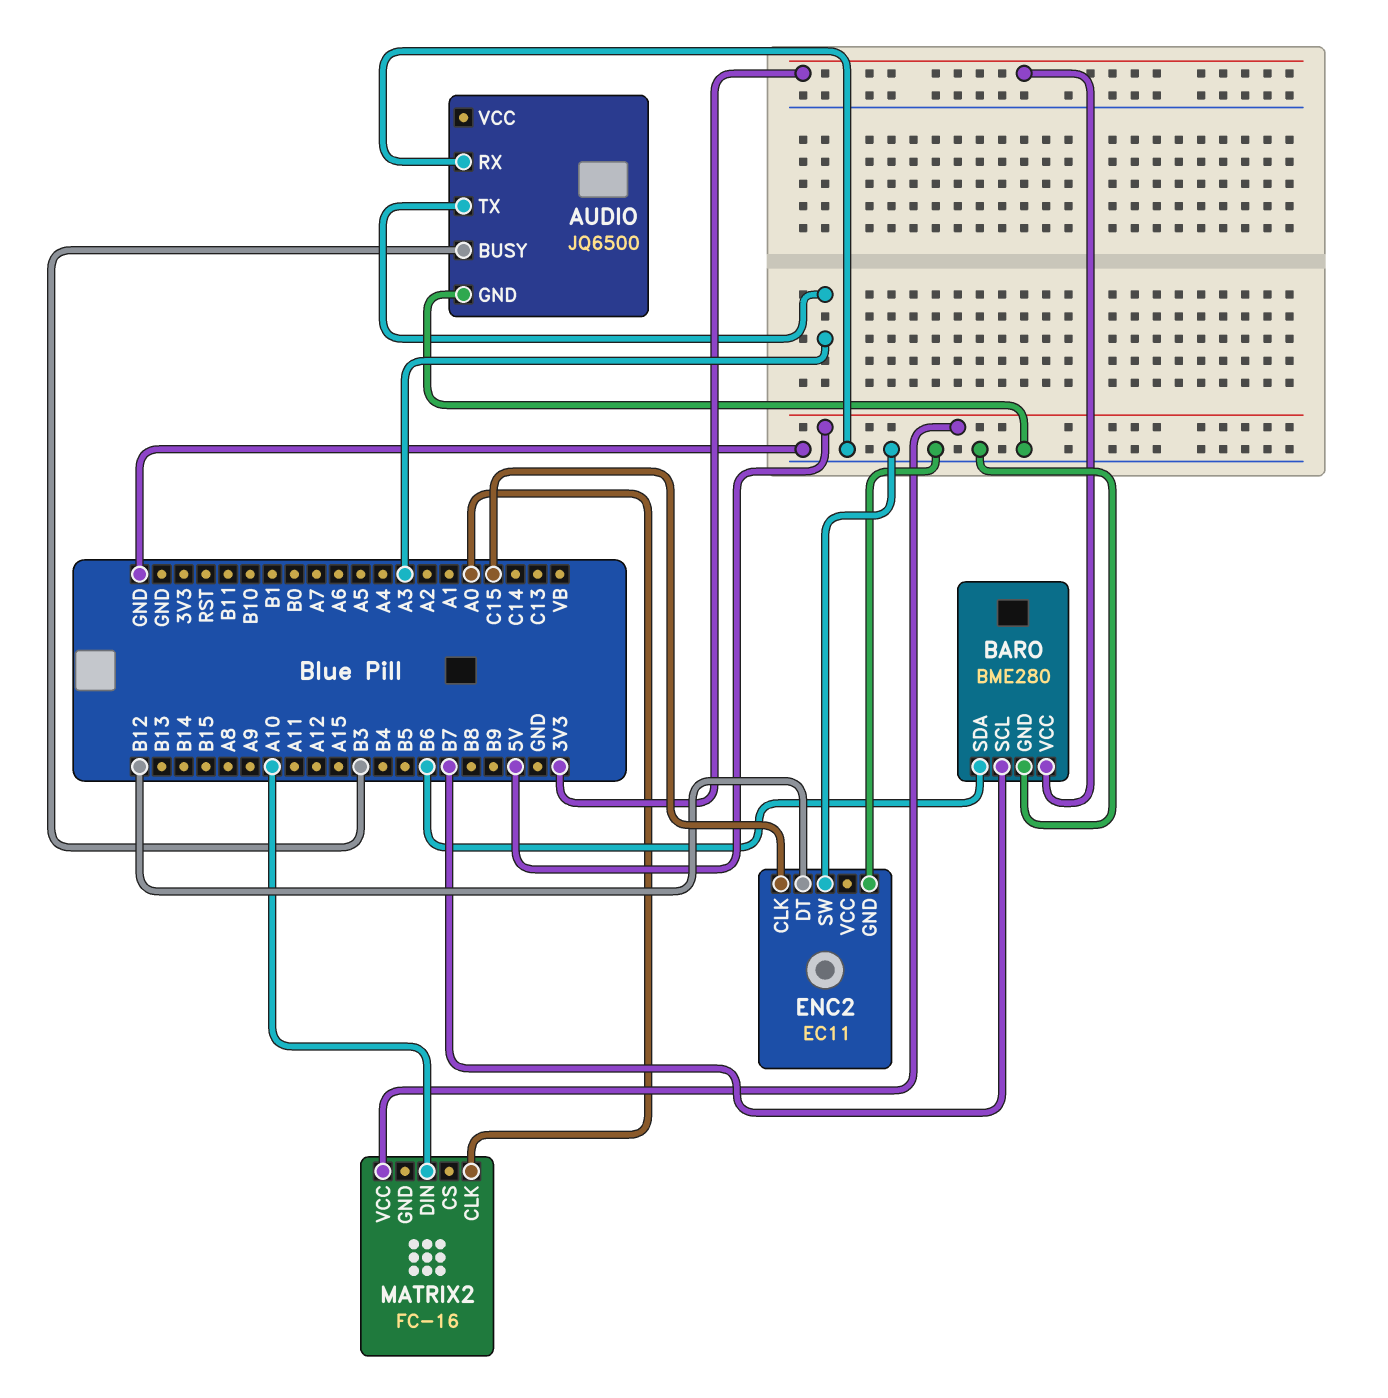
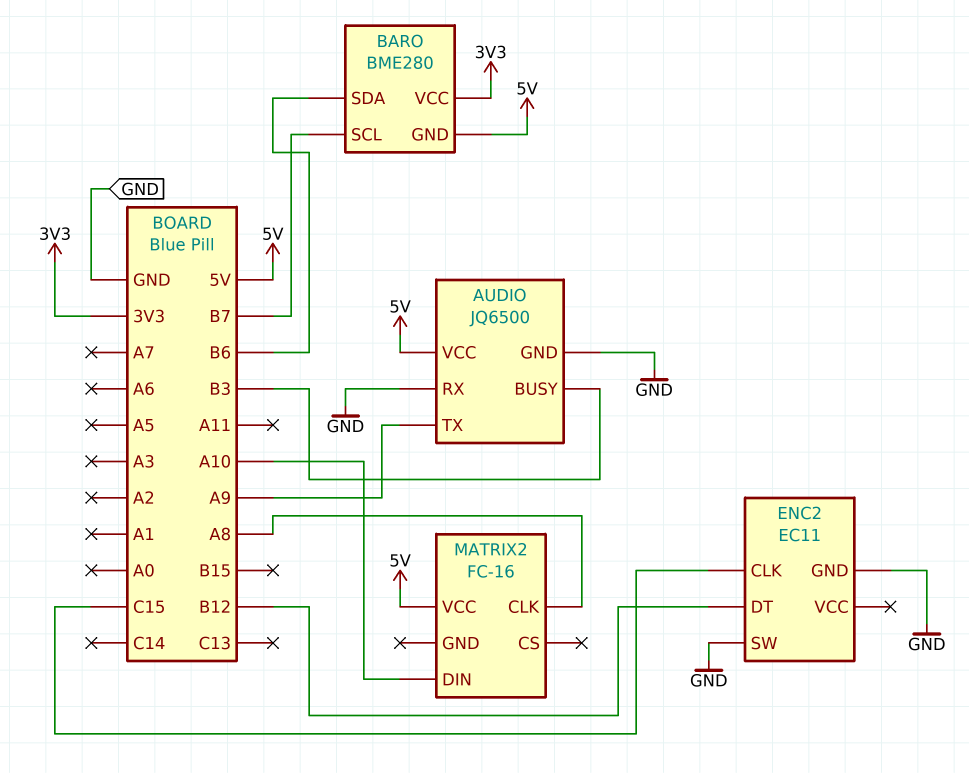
AUDIO pin TX: A3 -> A9
AUDIO pin VCC: none -> 5V
BARO pin GND: GND -> 5V
MATRIX2 pin CLK: A0 -> A8

